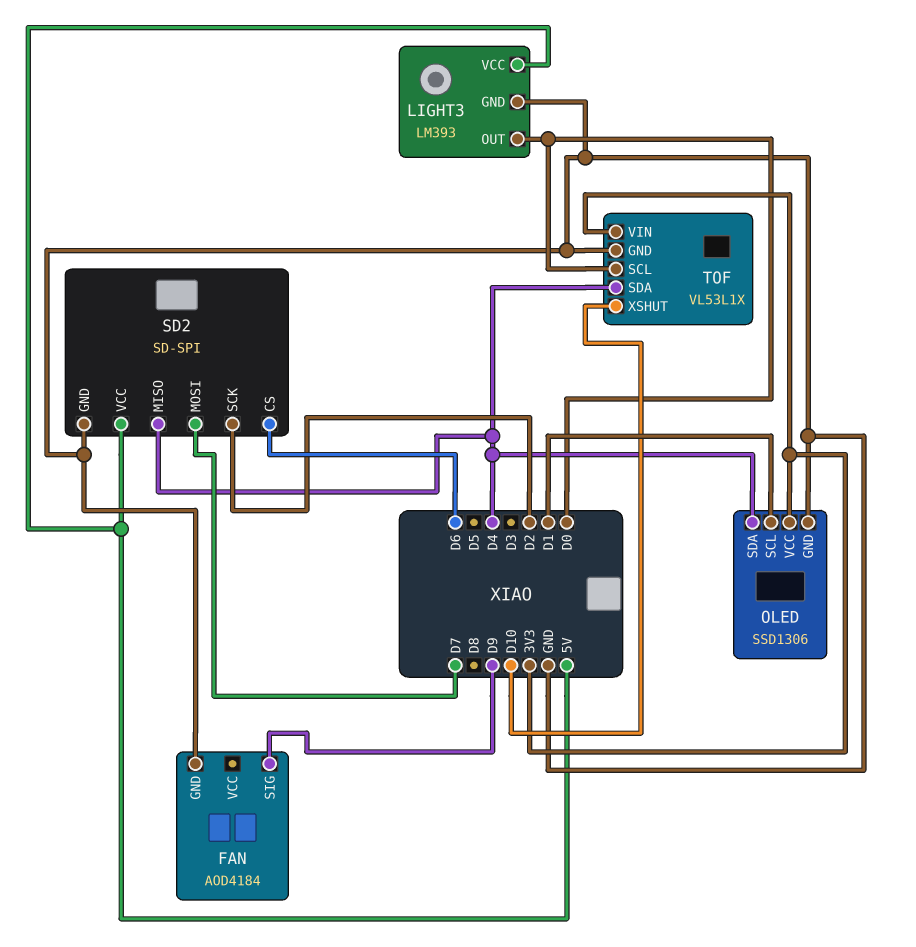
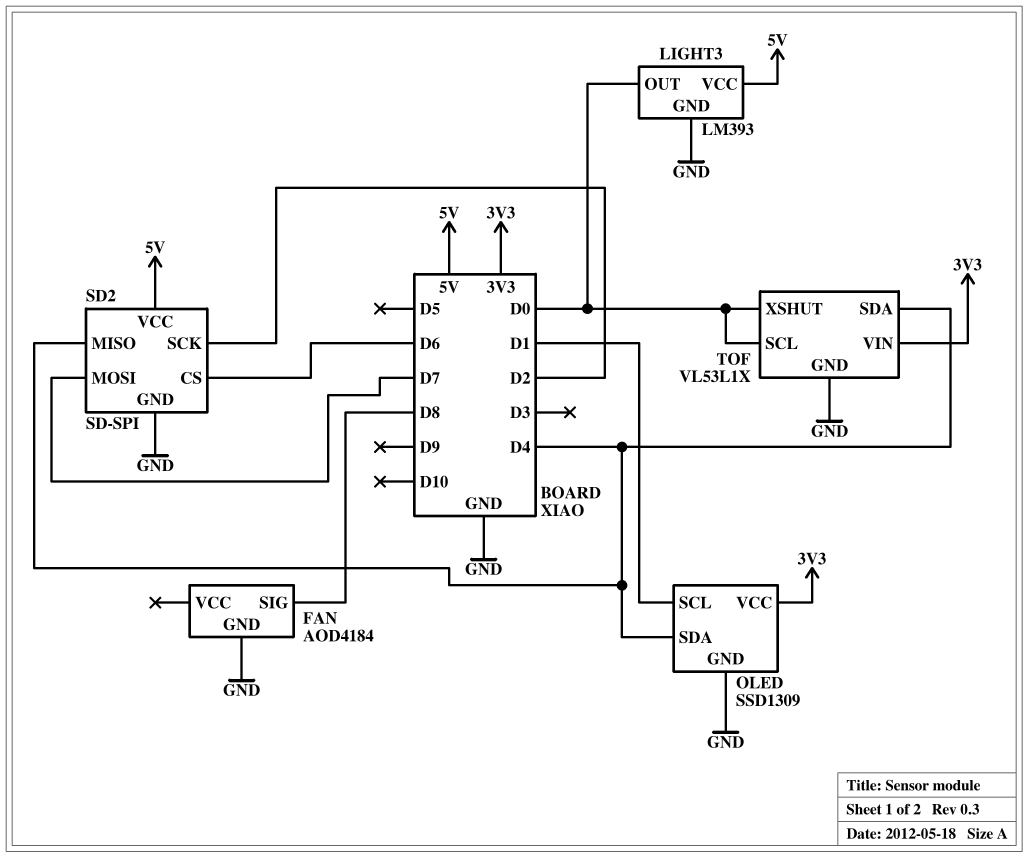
FAN pin SIG: D9 -> D8
OLED: SSD1306 -> SSD1309
TOF pin XSHUT: D10 -> D0

